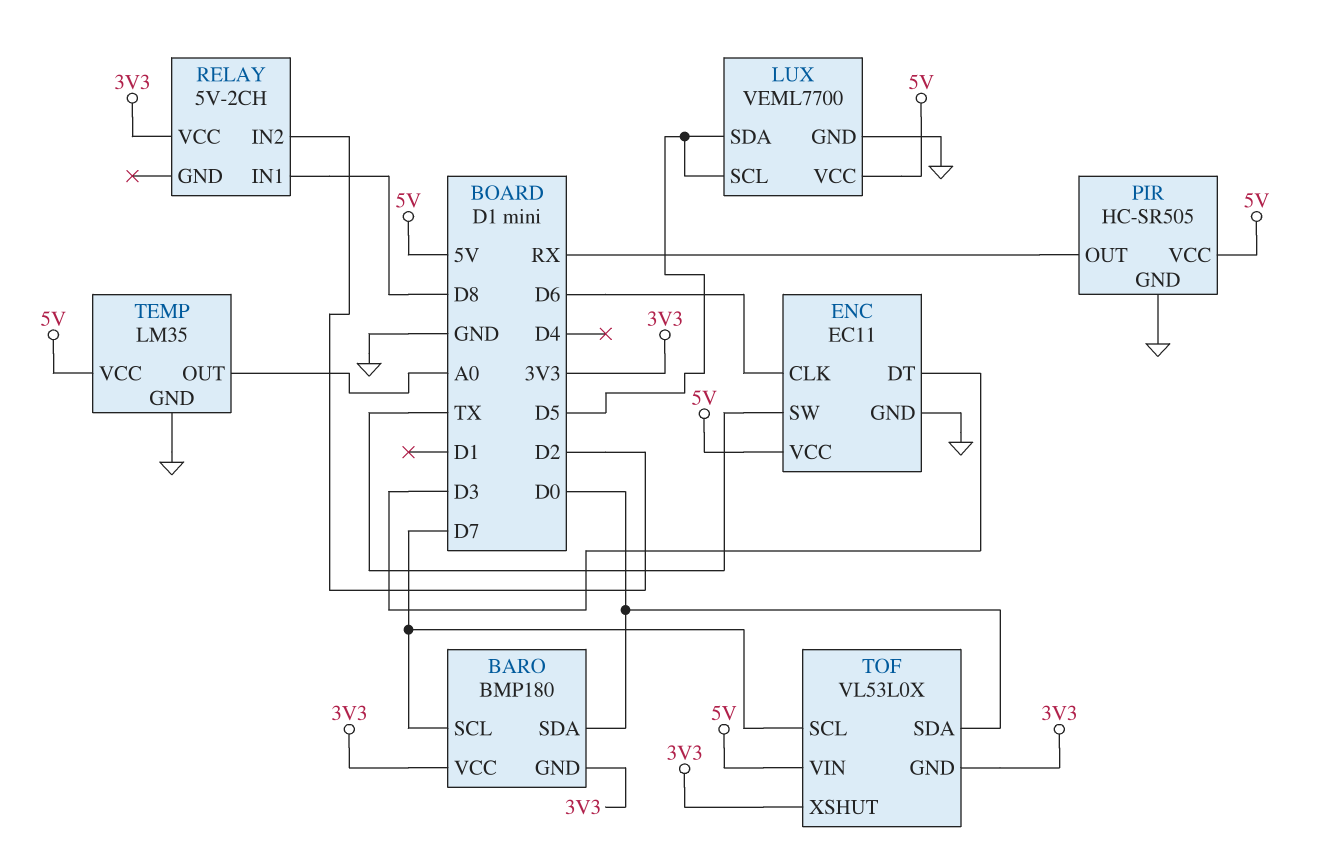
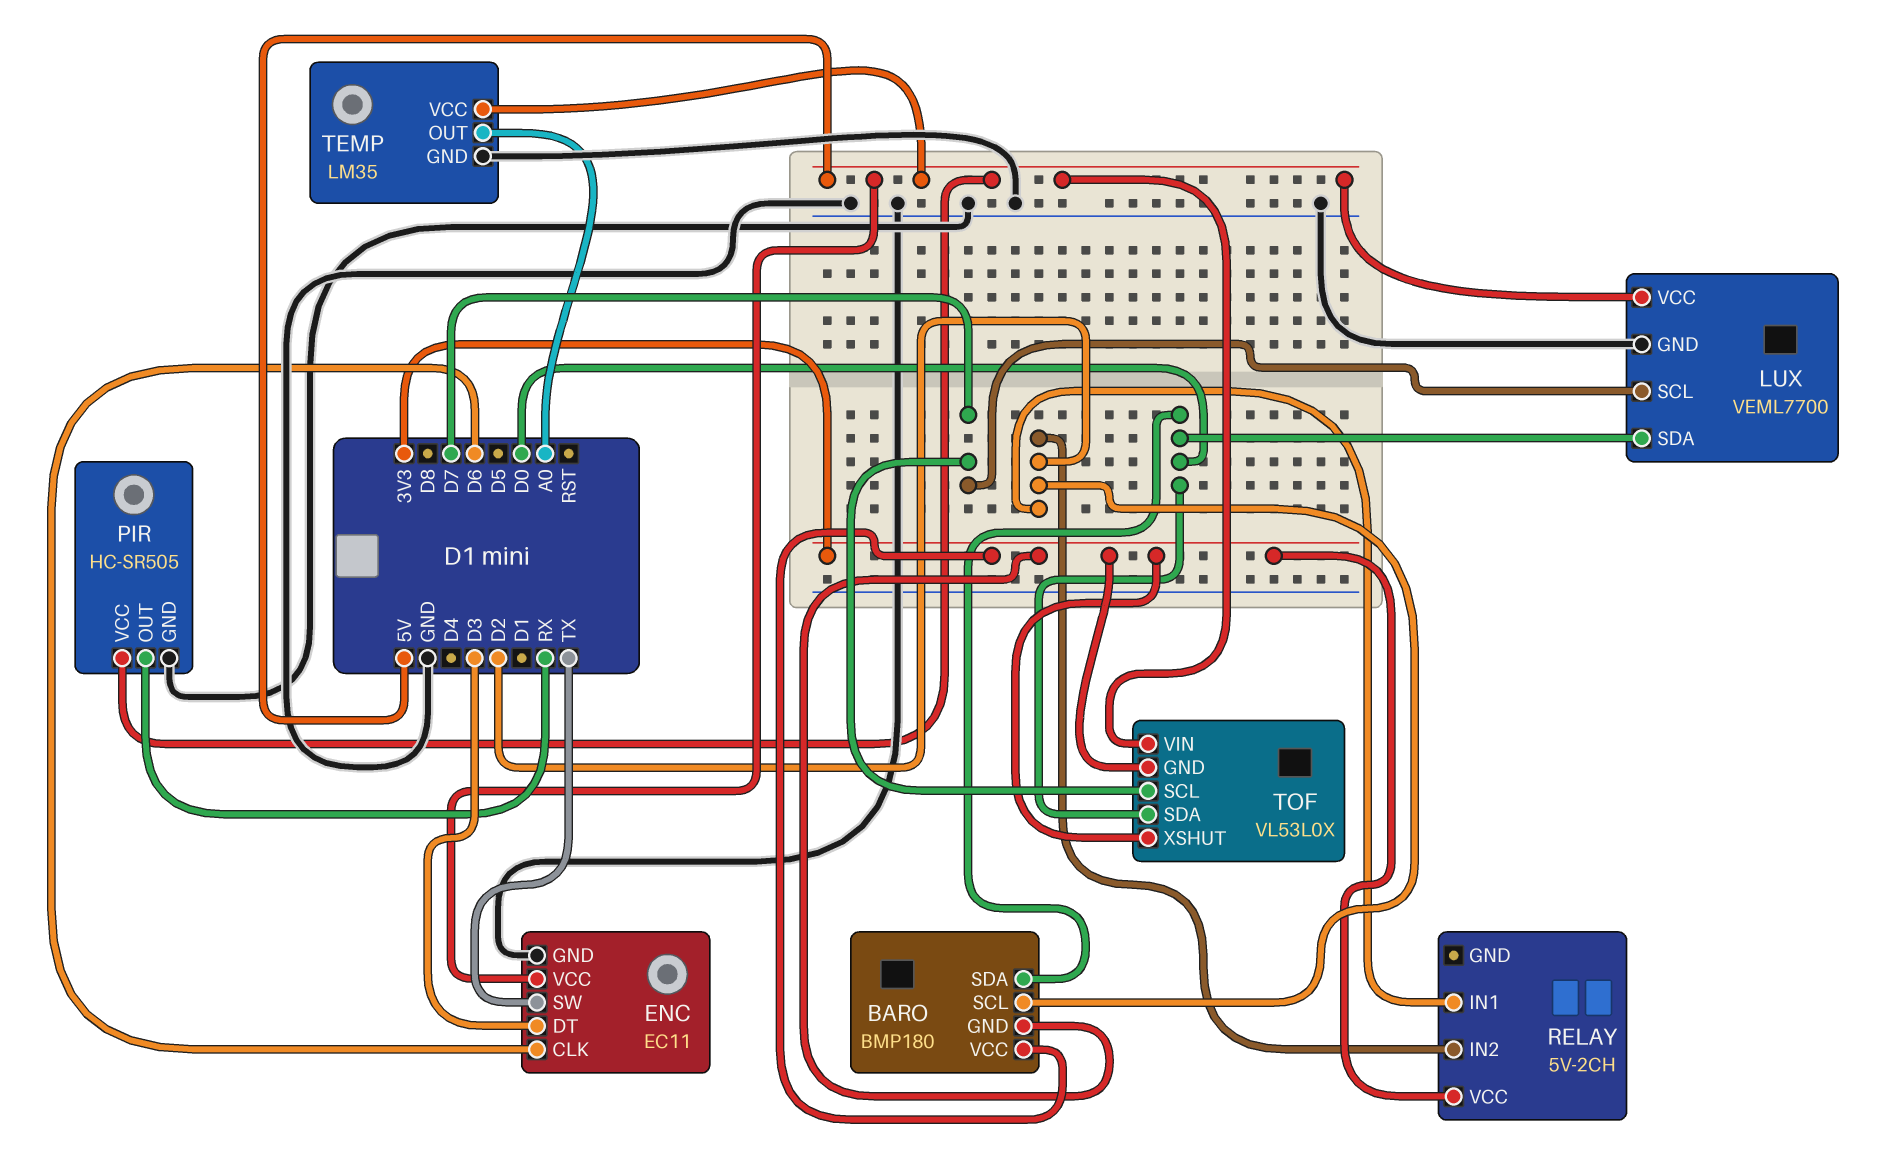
BARO pin SCL: D7 -> D2
LUX pin SCL: D5 -> D7
LUX pin SDA: D5 -> D0
RELAY pin IN1: D8 -> D2

